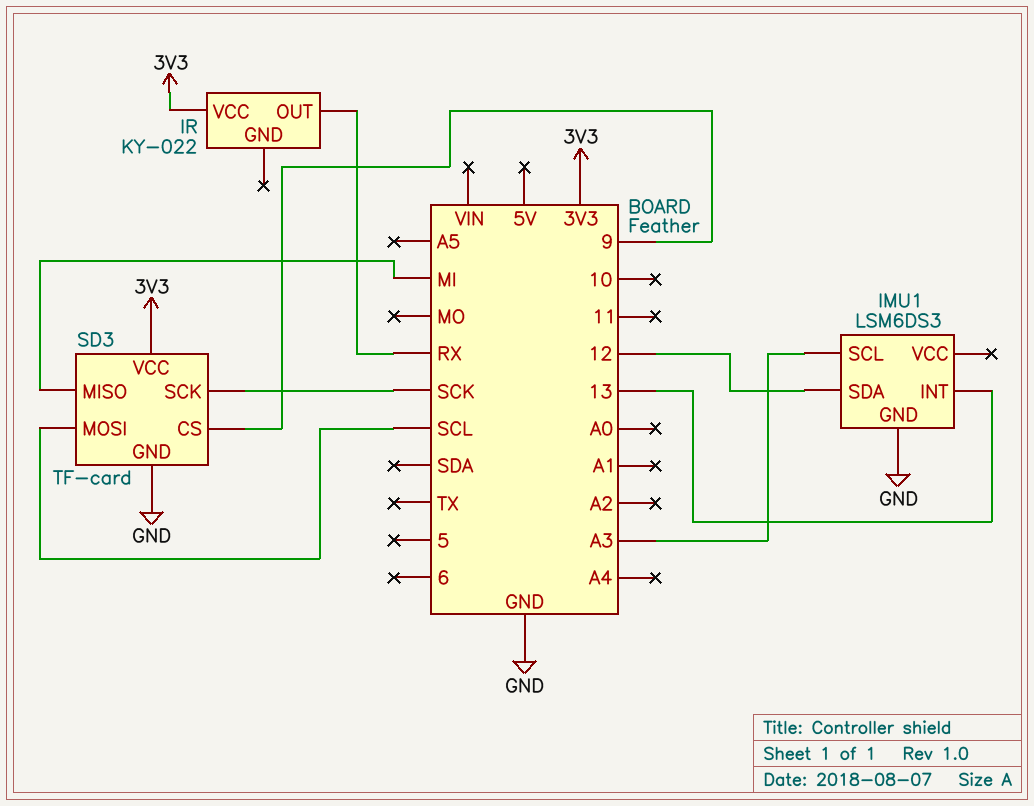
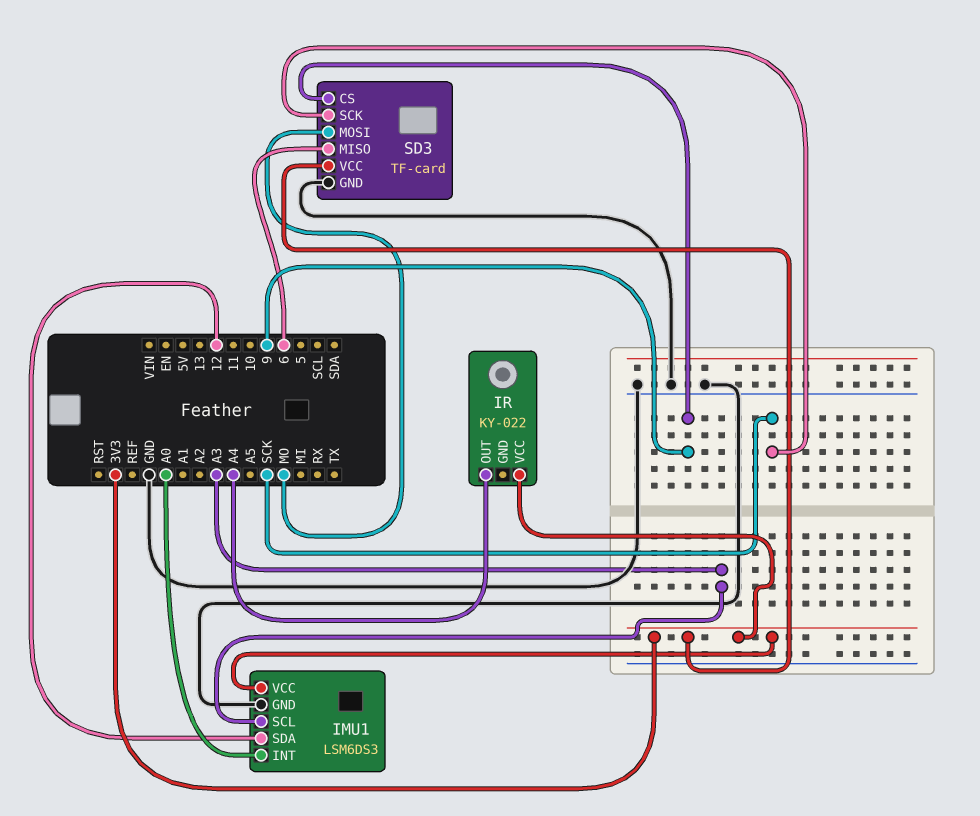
IMU1 pin INT: 13 -> A0
IMU1 pin VCC: none -> 3V3
IR pin OUT: RX -> A4
SD3 pin MISO: MI -> 6
SD3 pin MOSI: SCL -> MO

